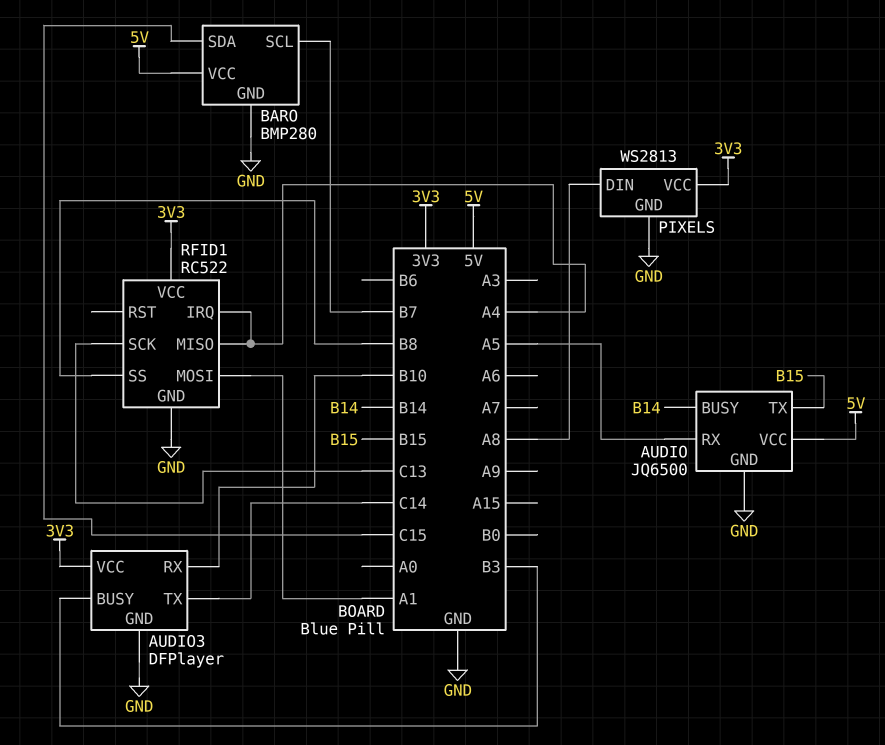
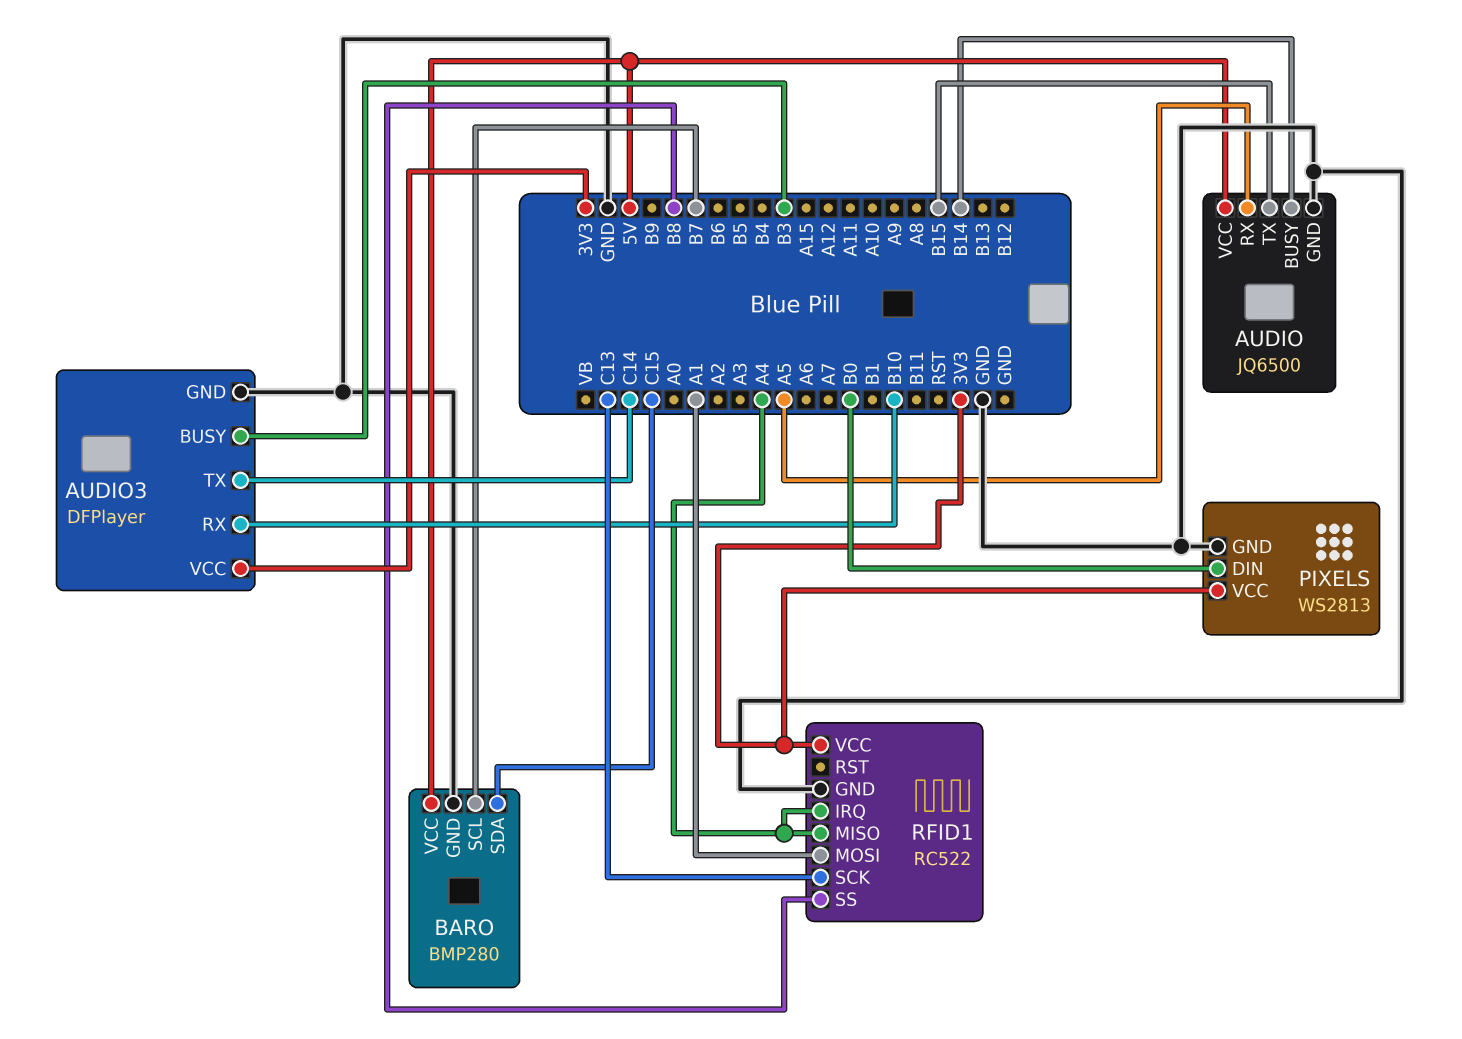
PIXELS pin DIN: A8 -> B0

